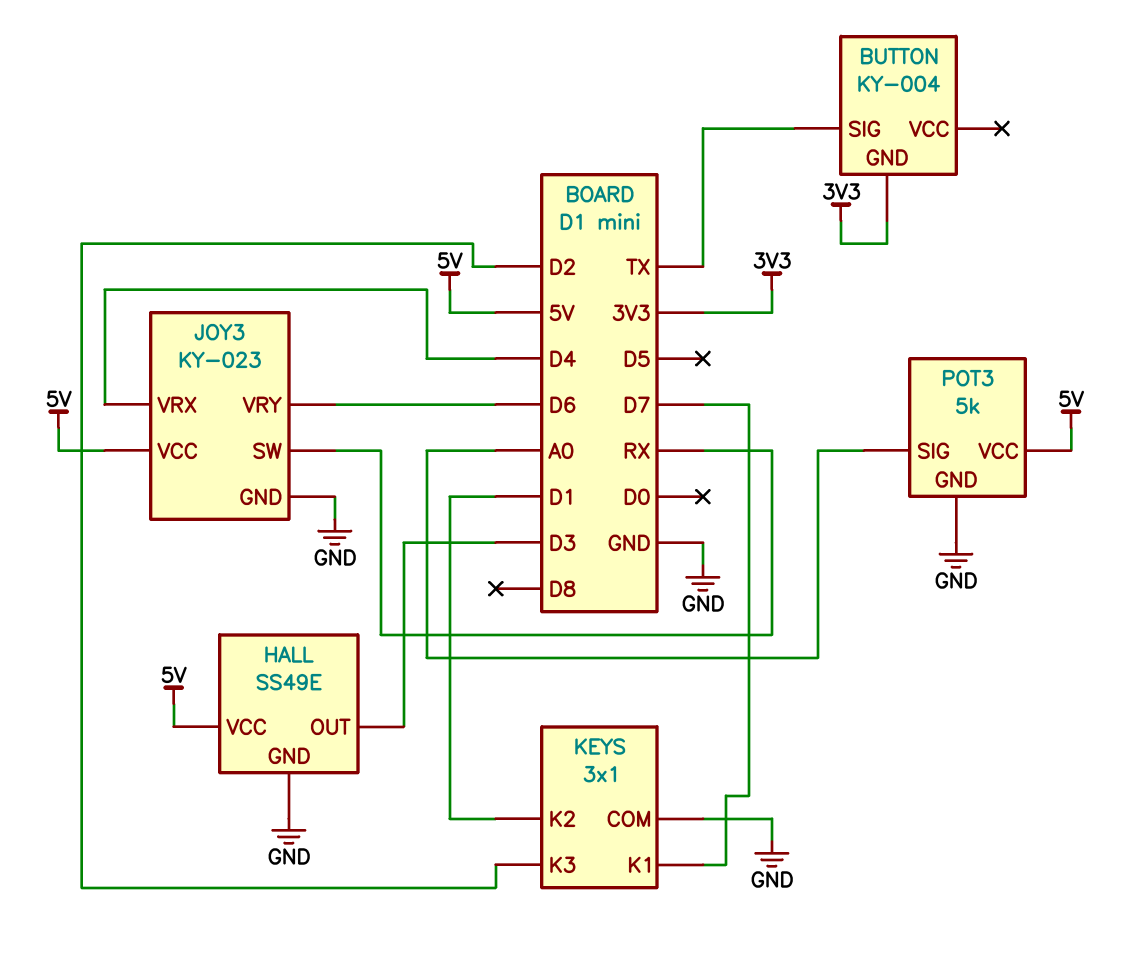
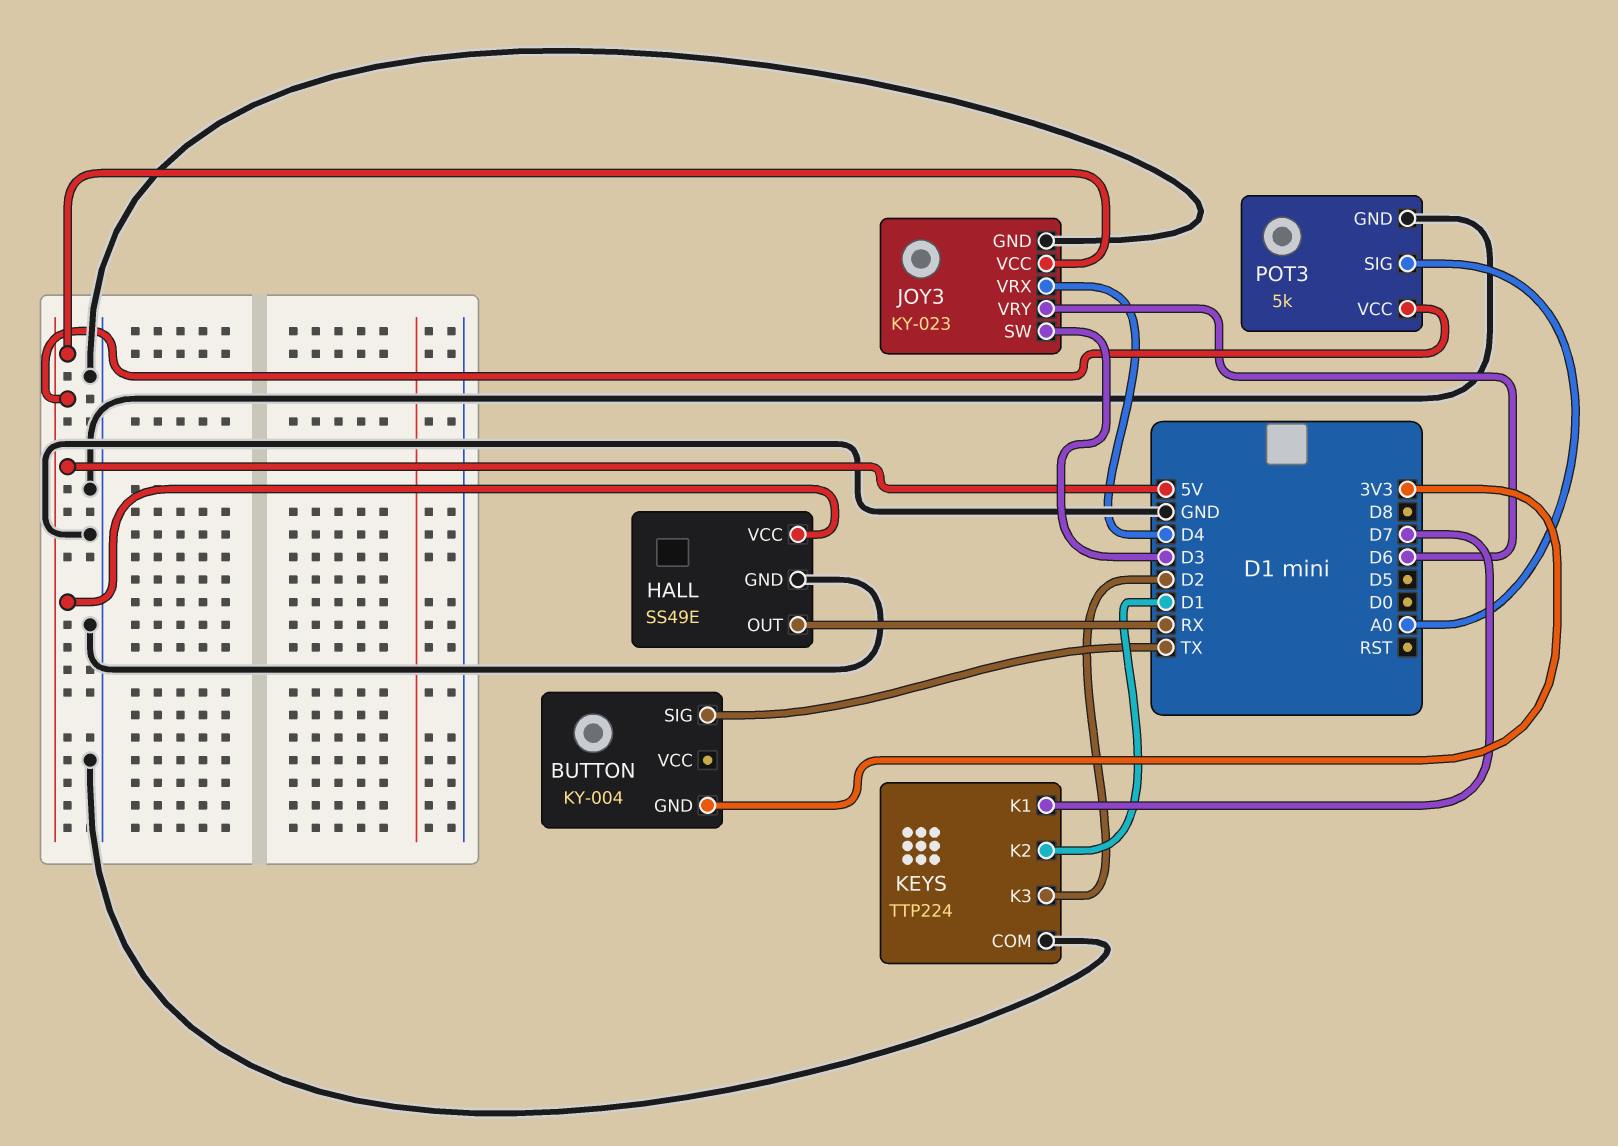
HALL pin OUT: D3 -> RX
JOY3 pin SW: RX -> D3
KEYS: 3x1 -> TTP224

